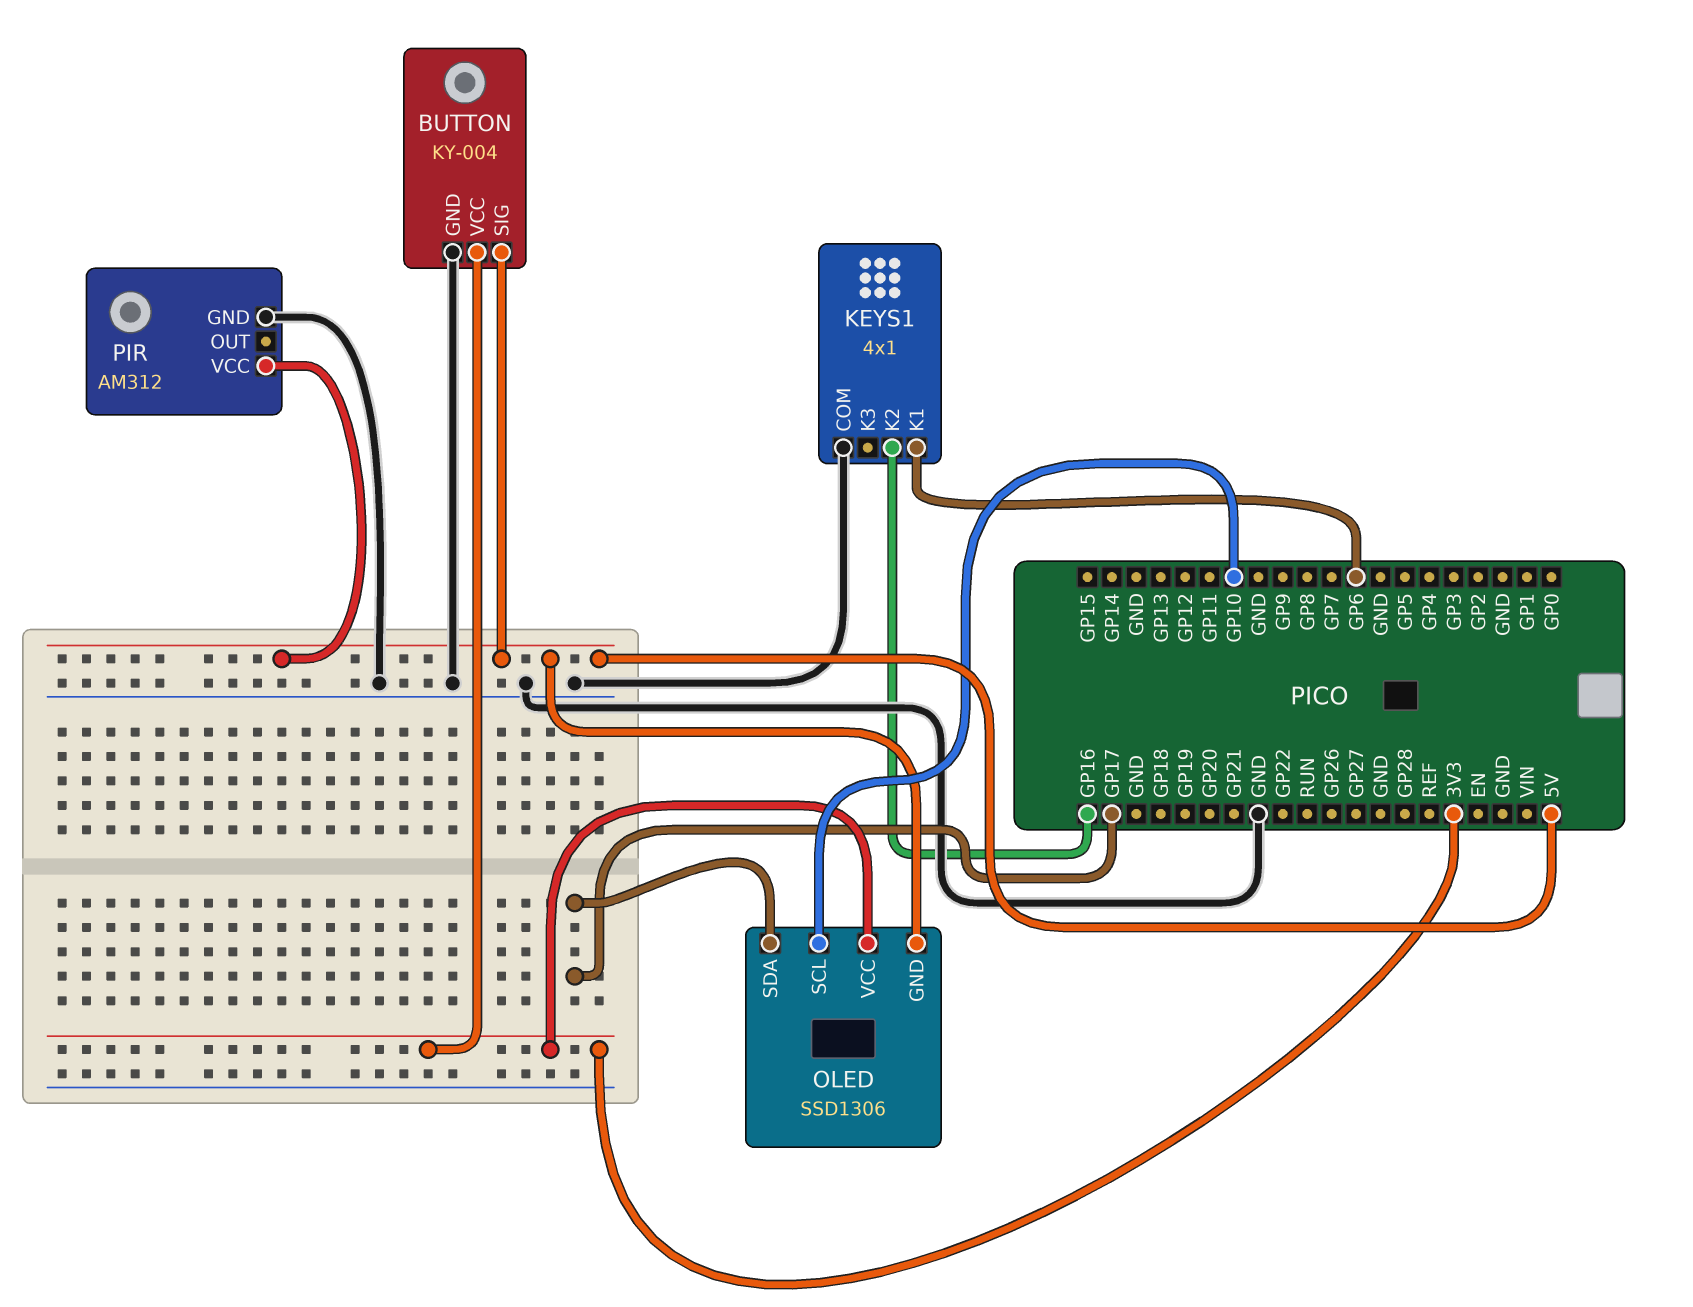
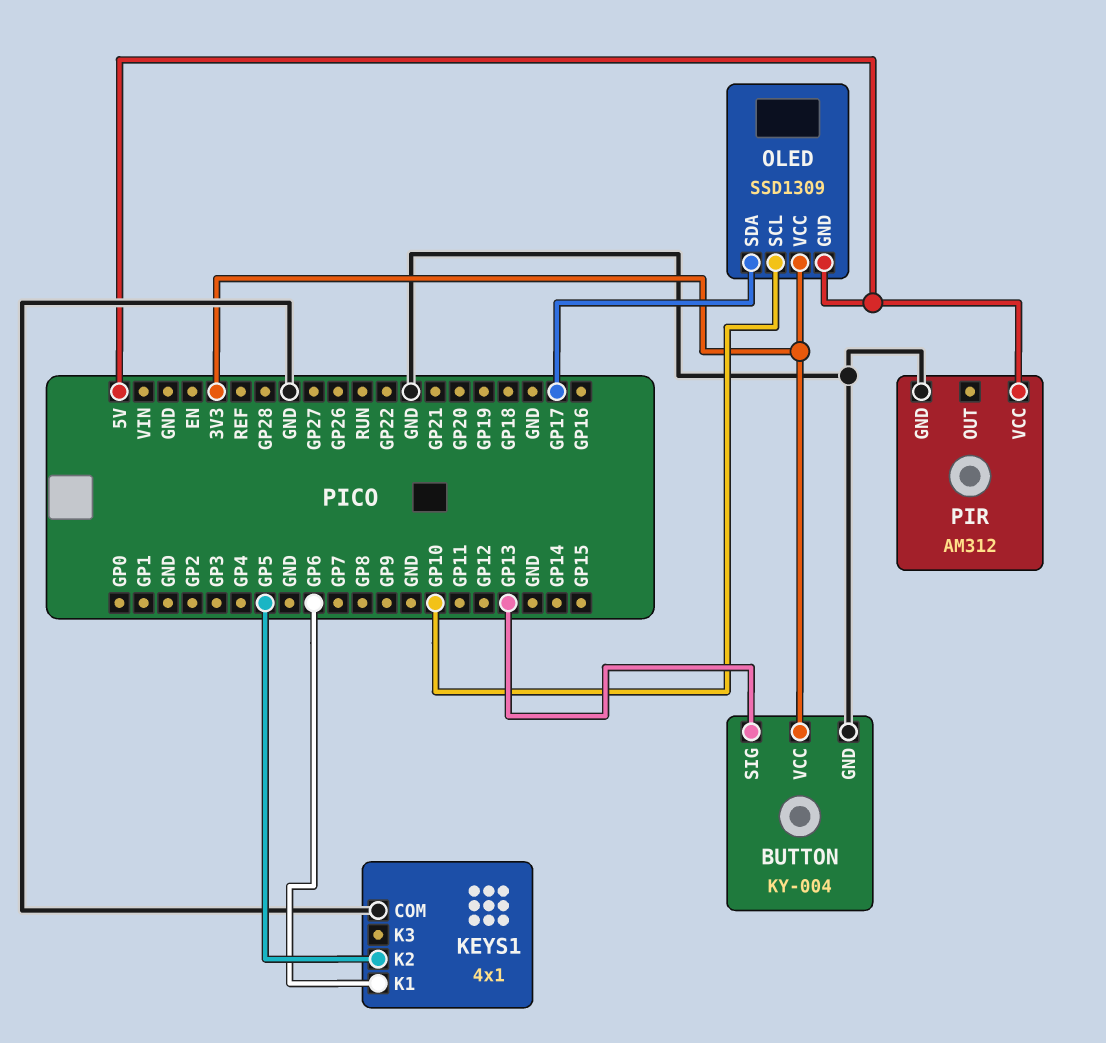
BUTTON pin SIG: 5V -> GP13
KEYS1 pin K2: GP16 -> GP5
OLED: SSD1306 -> SSD1309

